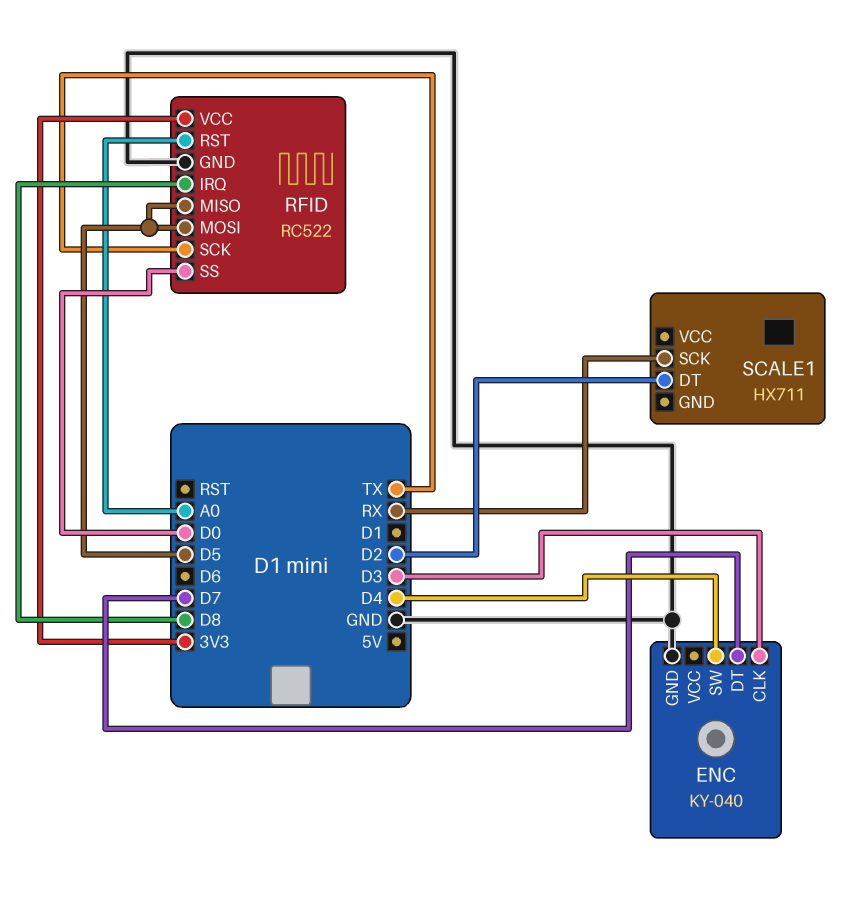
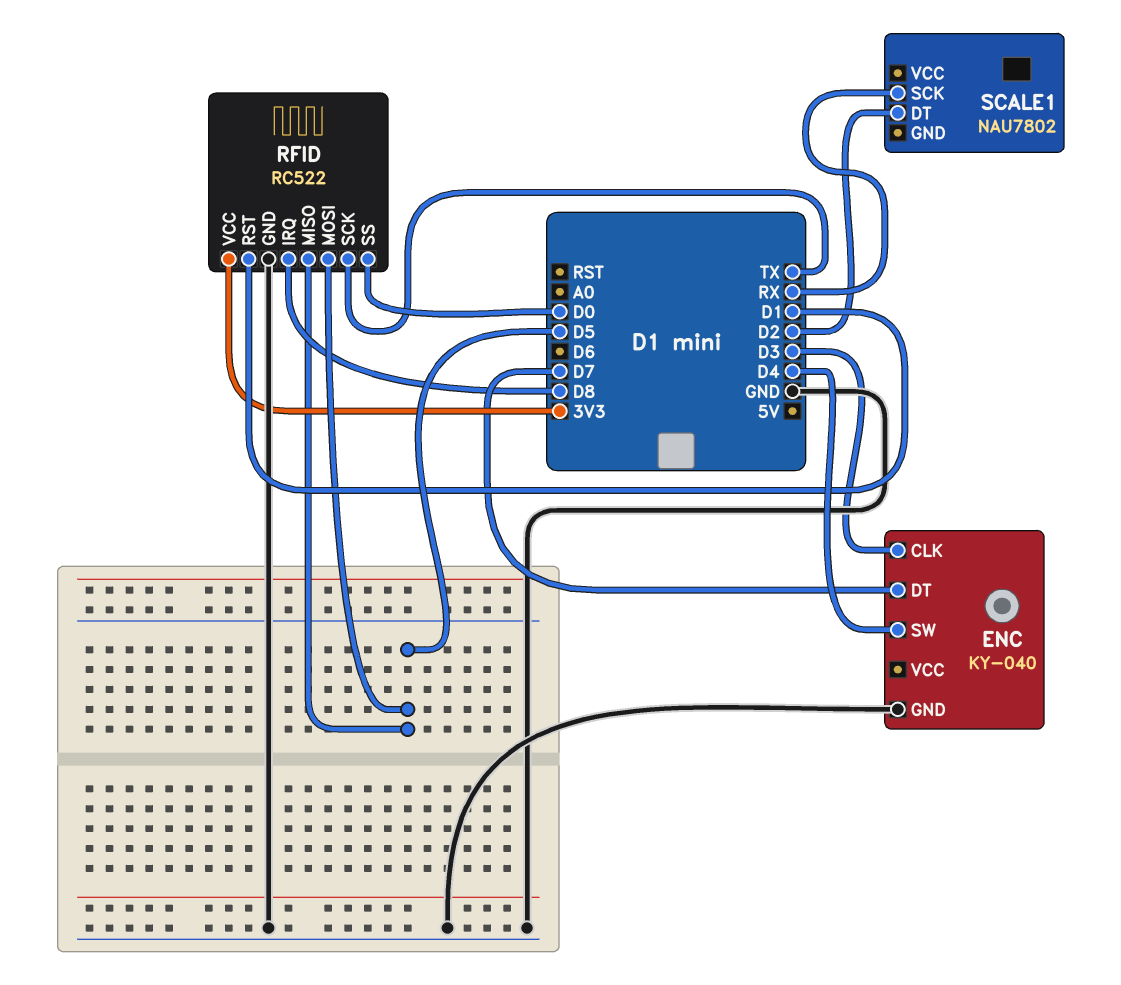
RFID pin RST: A0 -> D1
SCALE1: HX711 -> NAU7802

